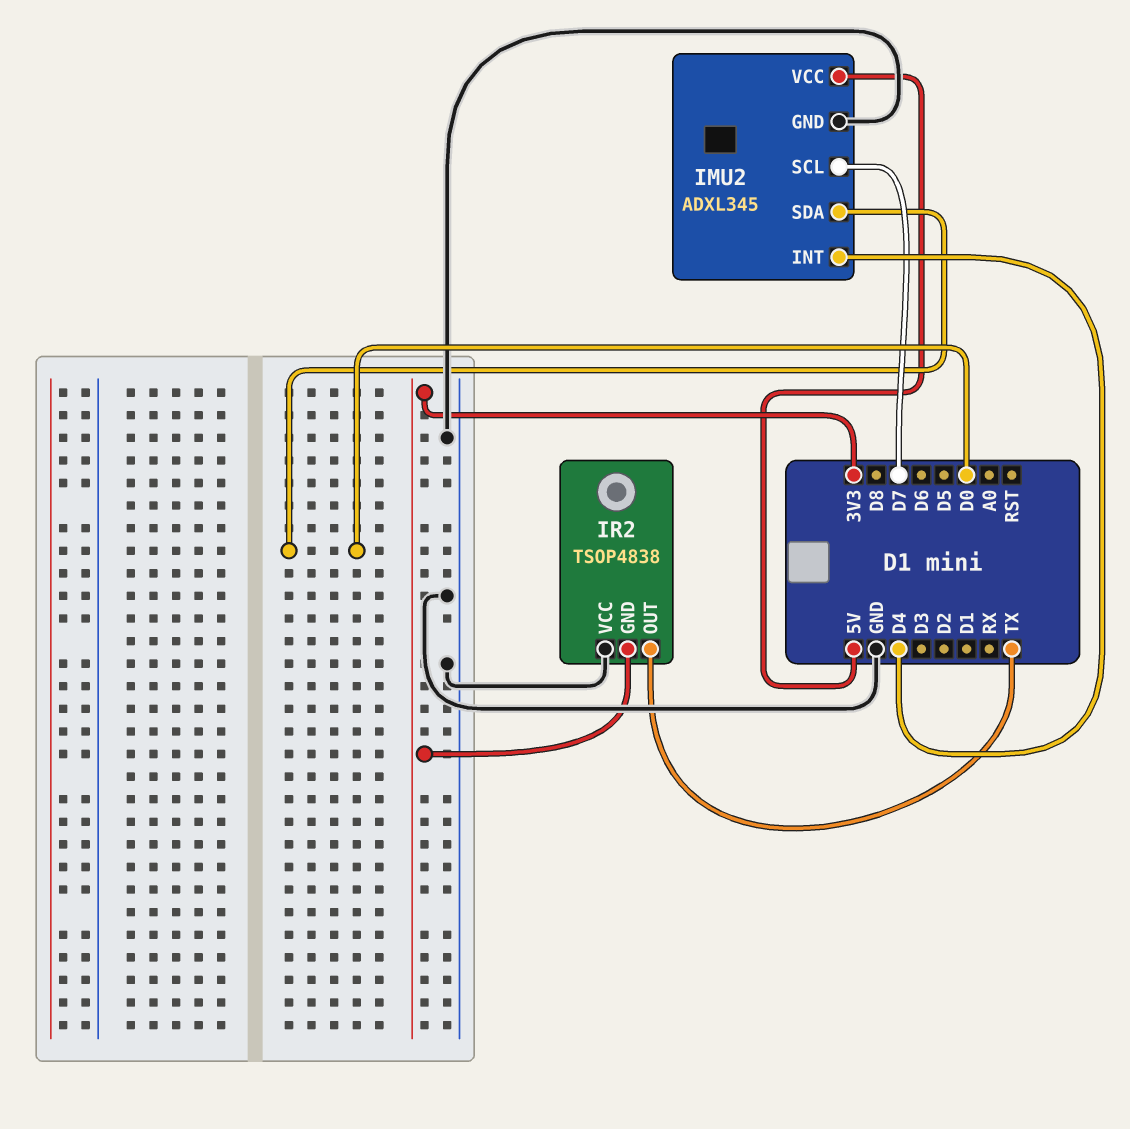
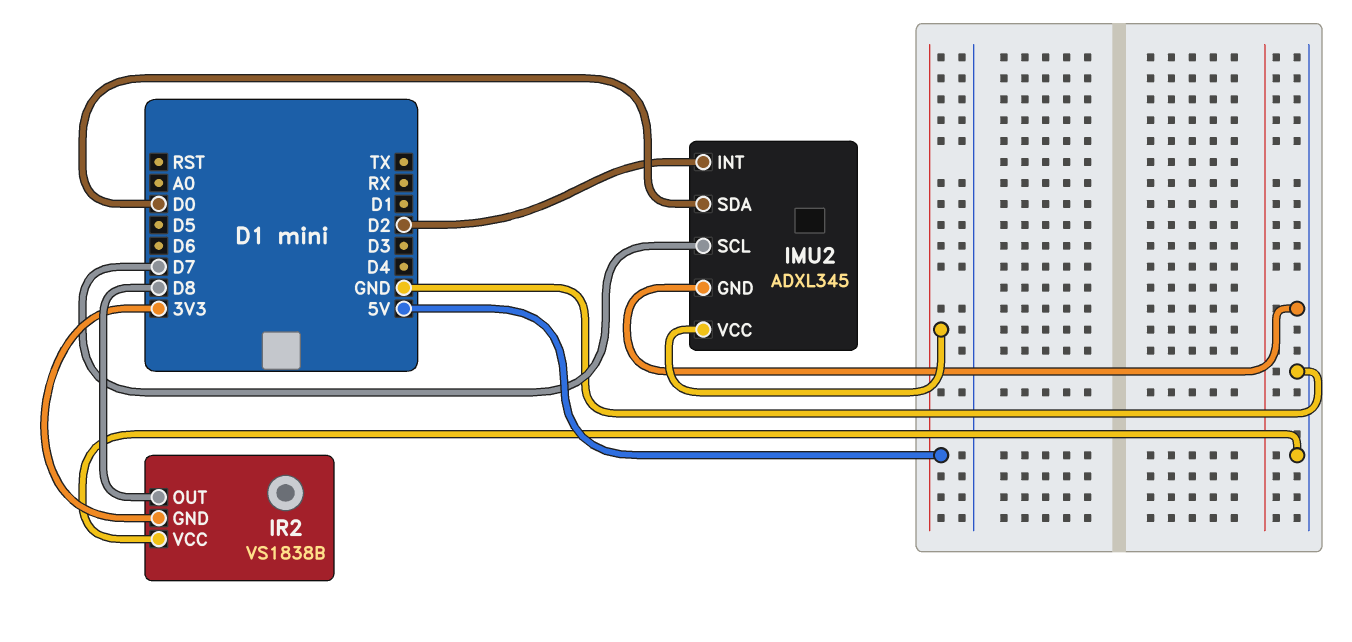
IMU2 pin INT: D4 -> D2
IR2: TSOP4838 -> VS1838B
IR2 pin OUT: TX -> D8

